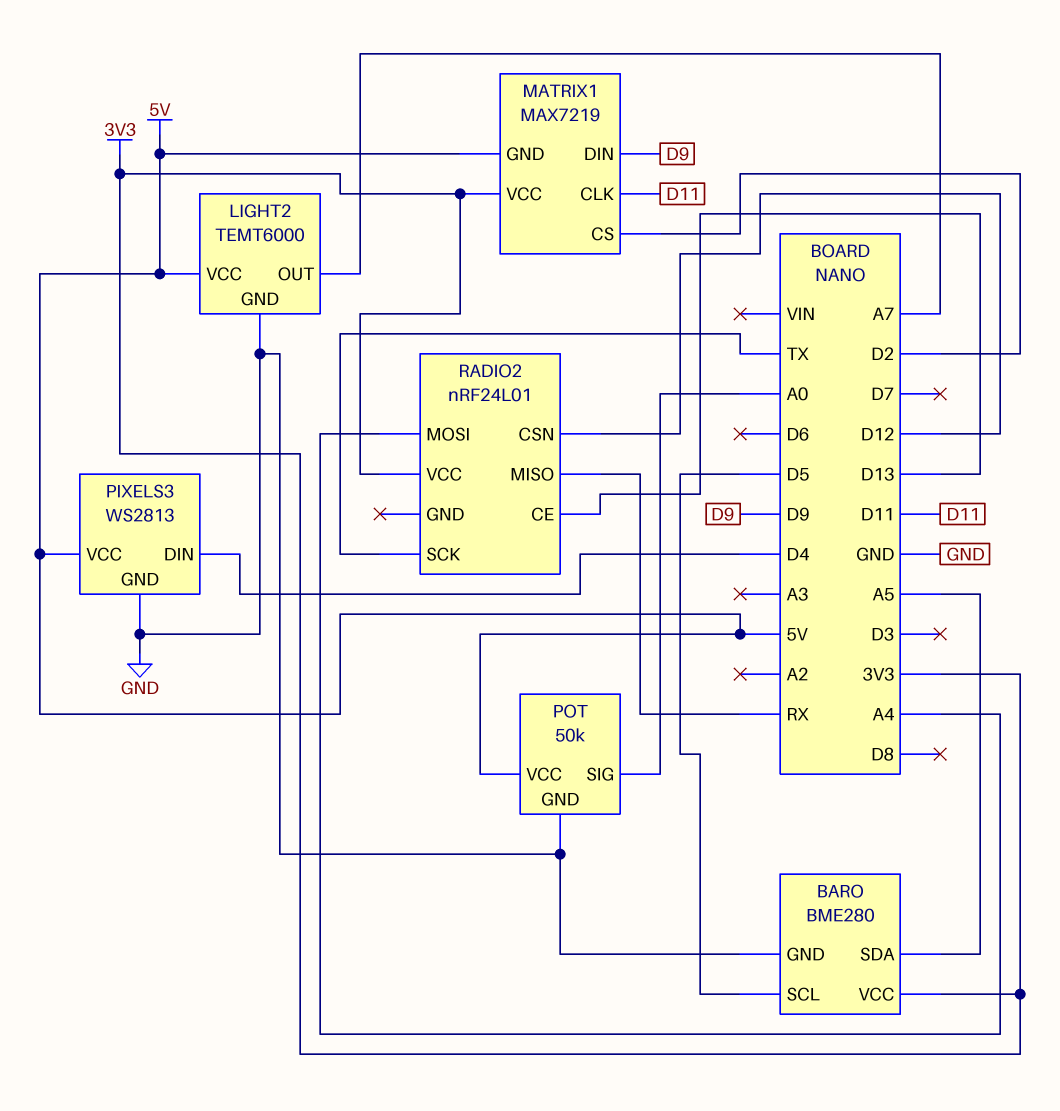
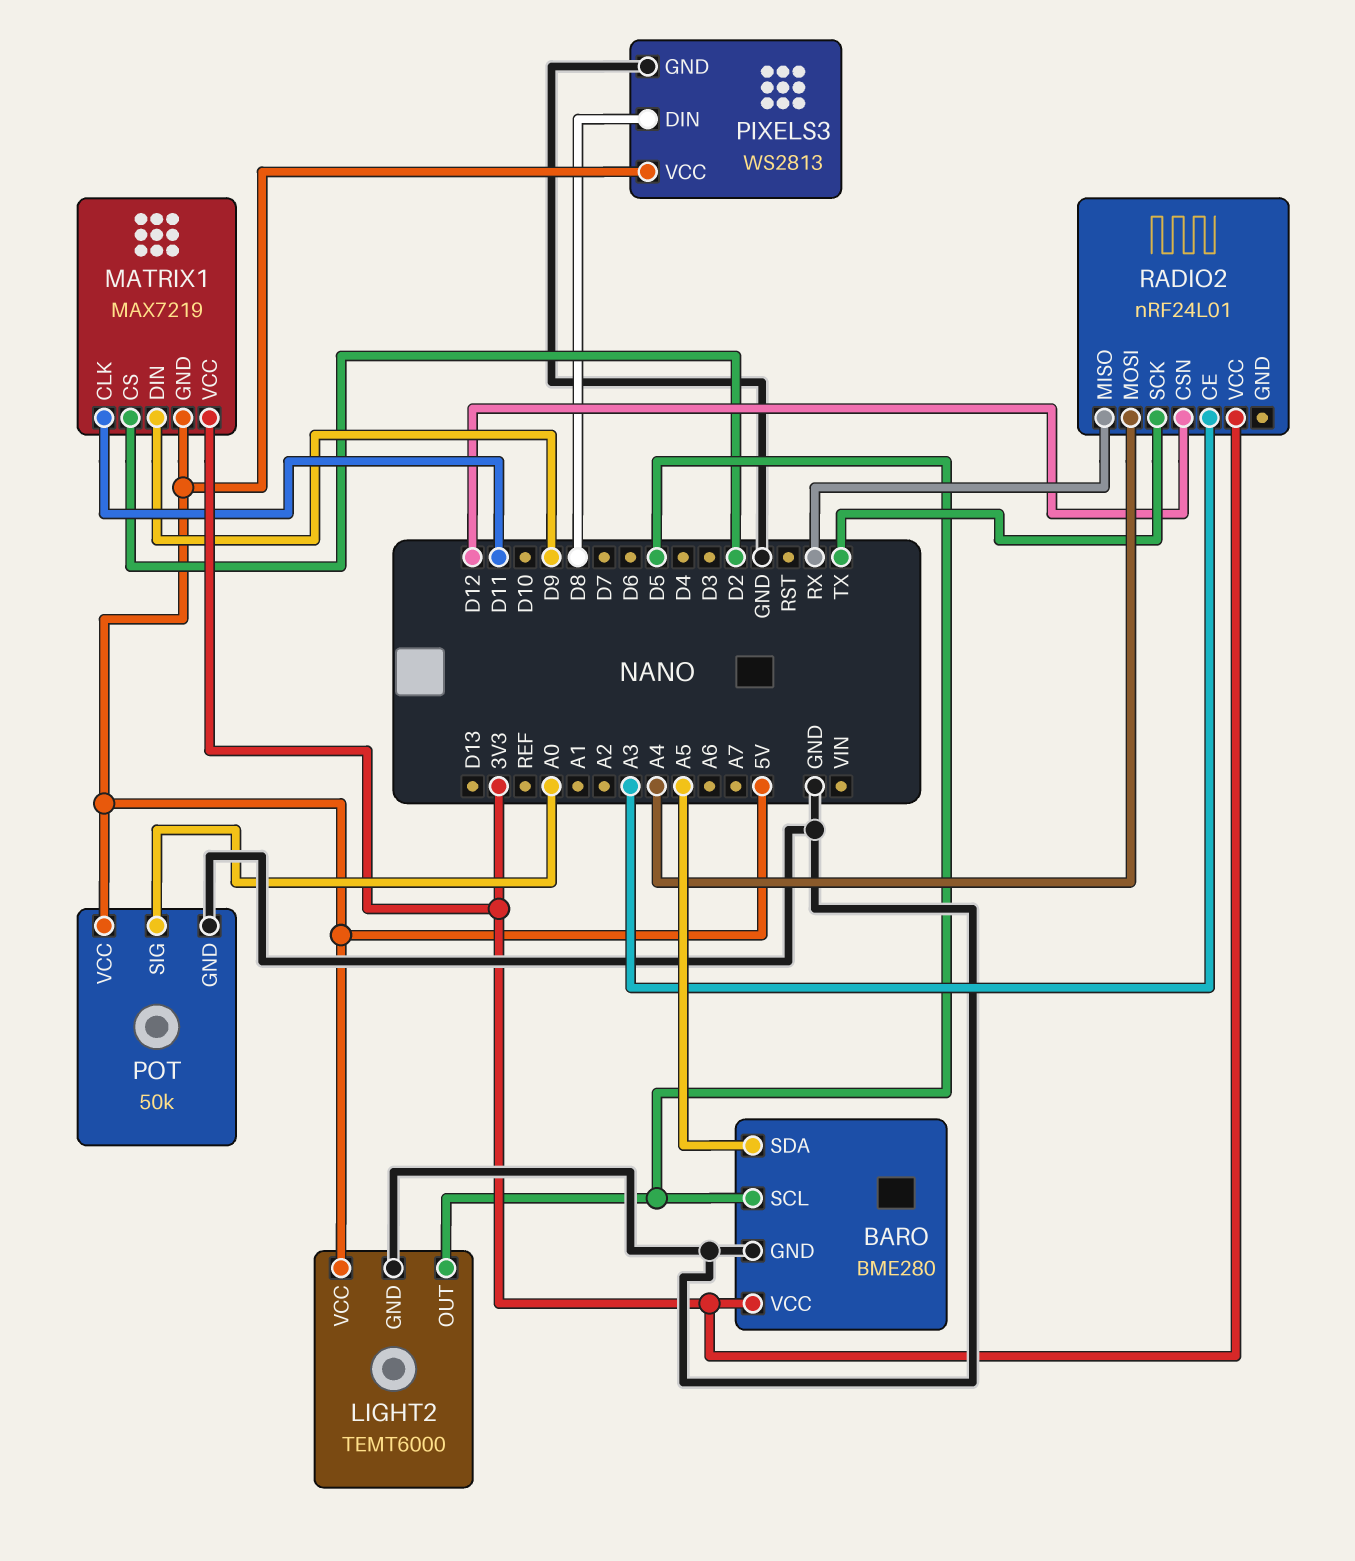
LIGHT2 pin OUT: A7 -> D5
PIXELS3 pin DIN: D4 -> D8
RADIO2 pin CE: D13 -> A3

